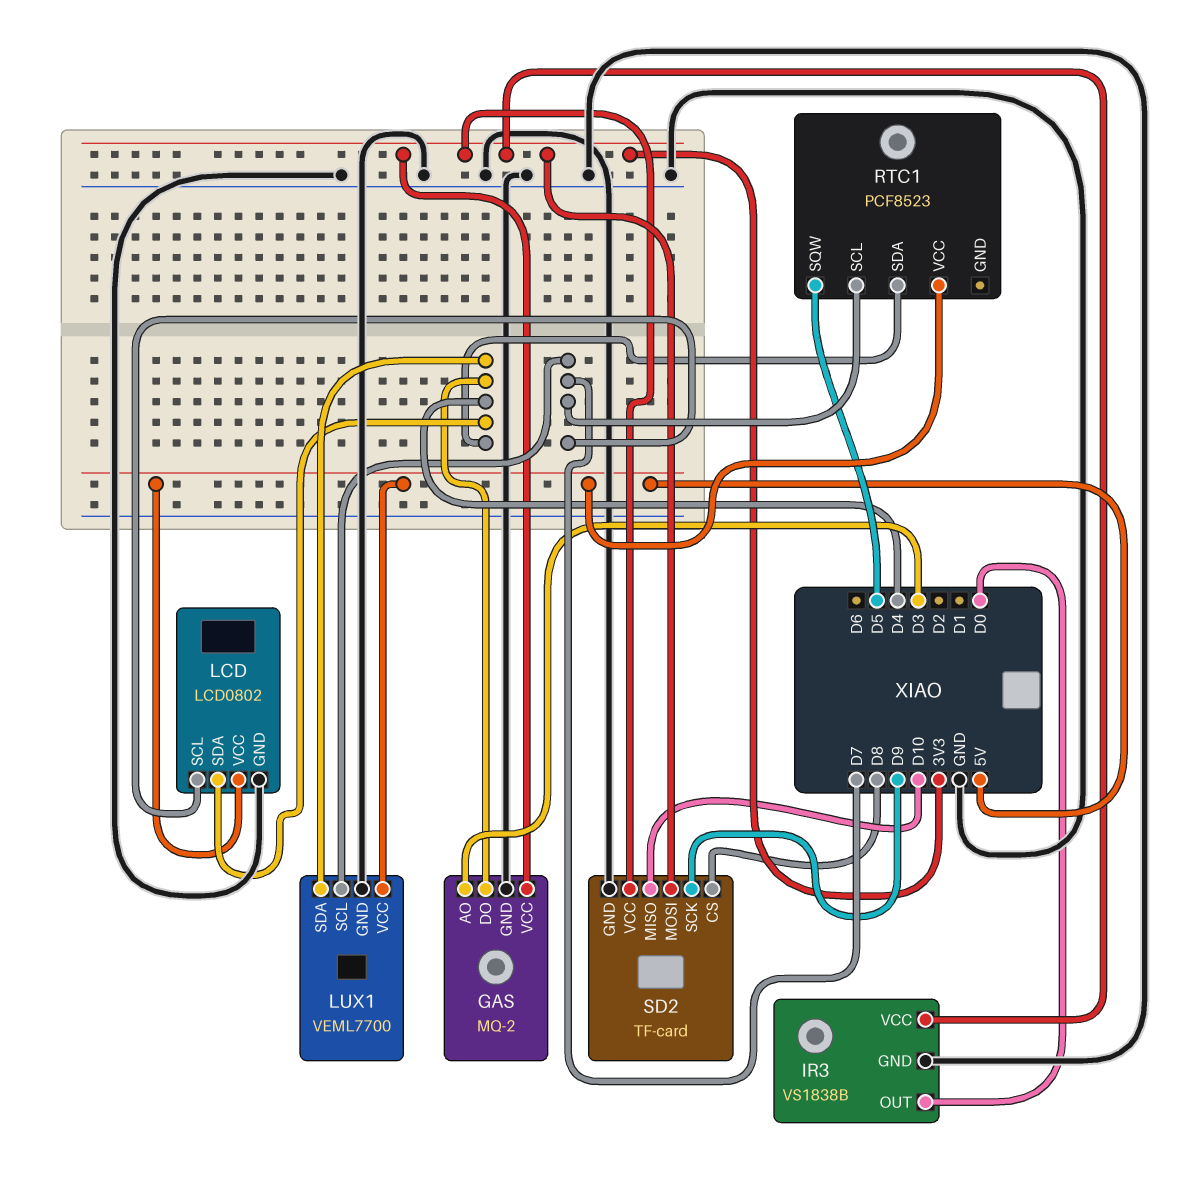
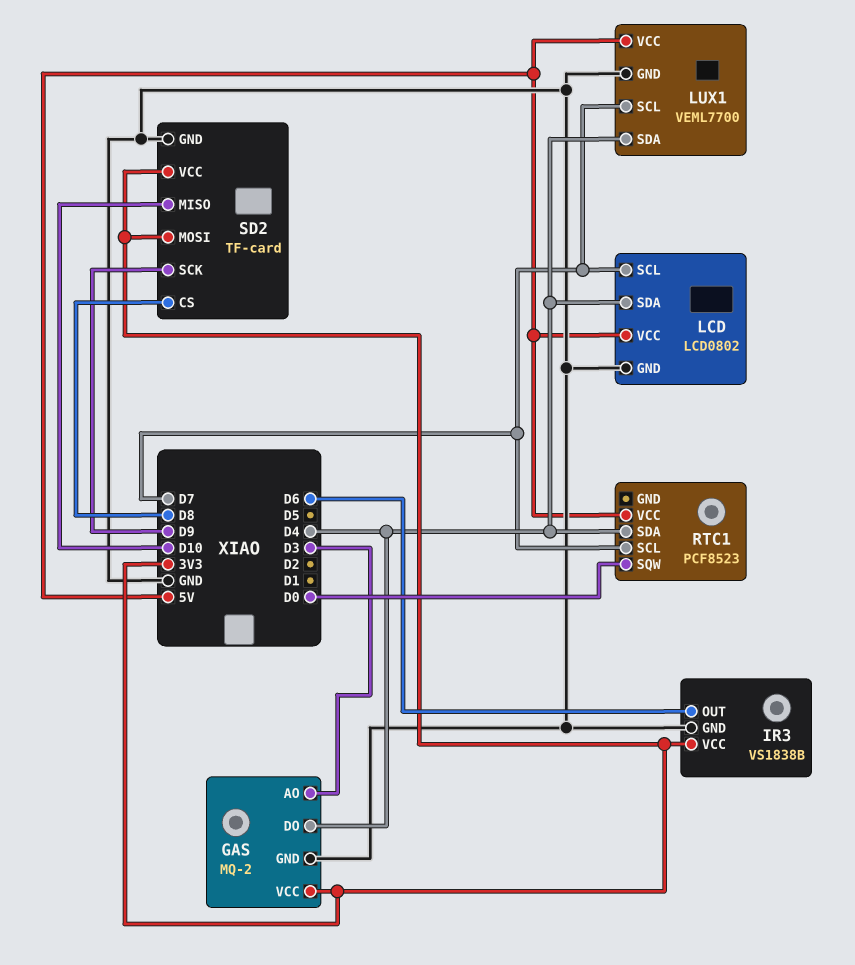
IR3 pin OUT: D0 -> D6
RTC1 pin SQW: D5 -> D0

